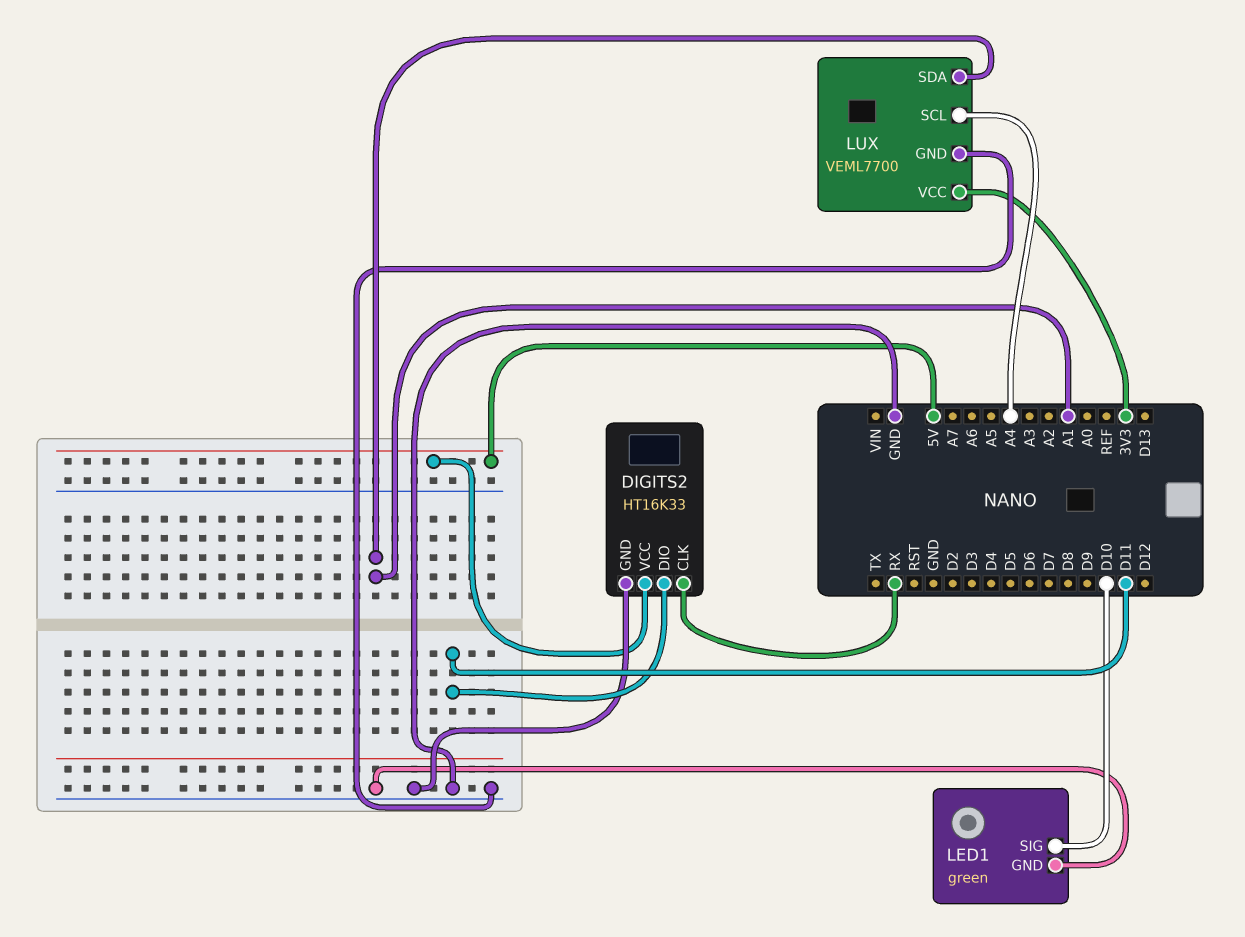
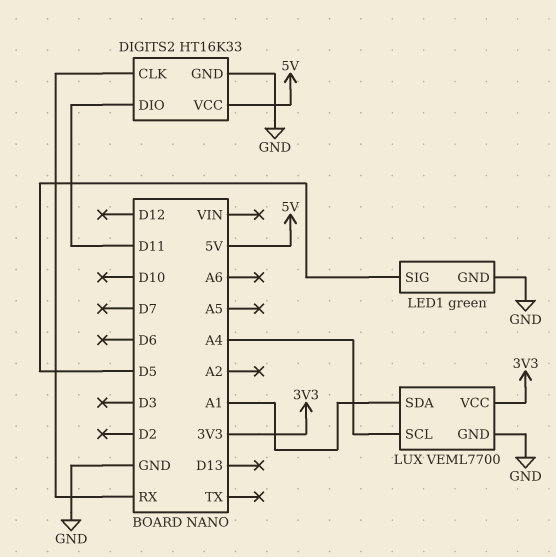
LED1 pin SIG: D10 -> D5

